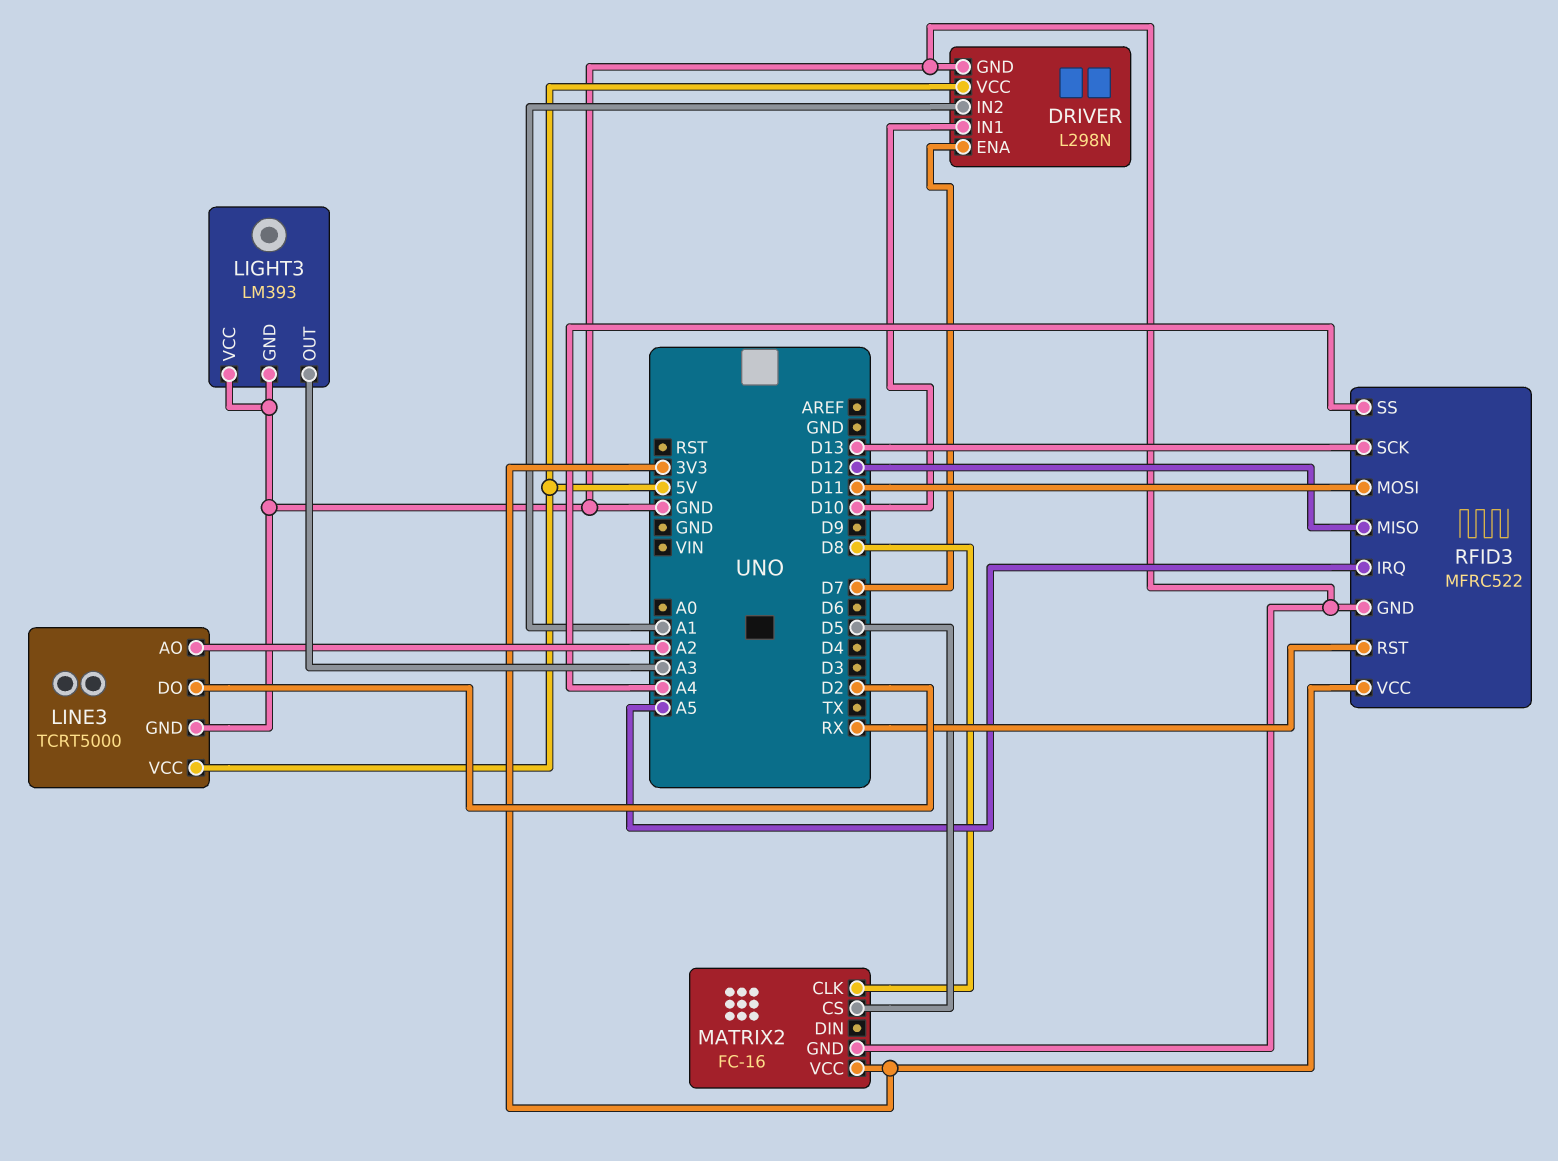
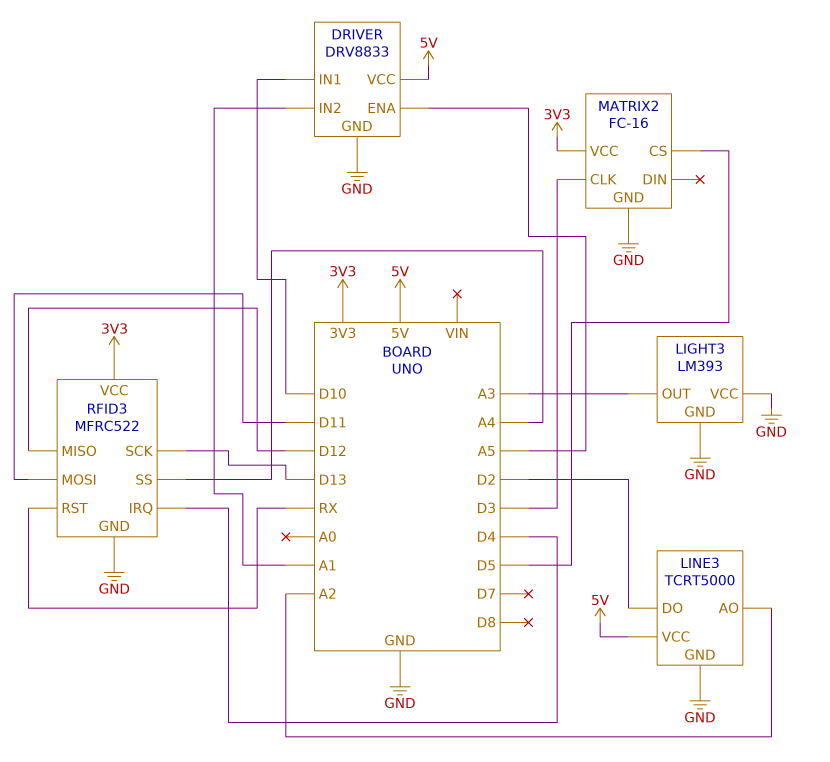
DRIVER: L298N -> DRV8833
DRIVER pin ENA: D7 -> A5
MATRIX2 pin CLK: D8 -> D3
RFID3 pin IRQ: A5 -> D4

